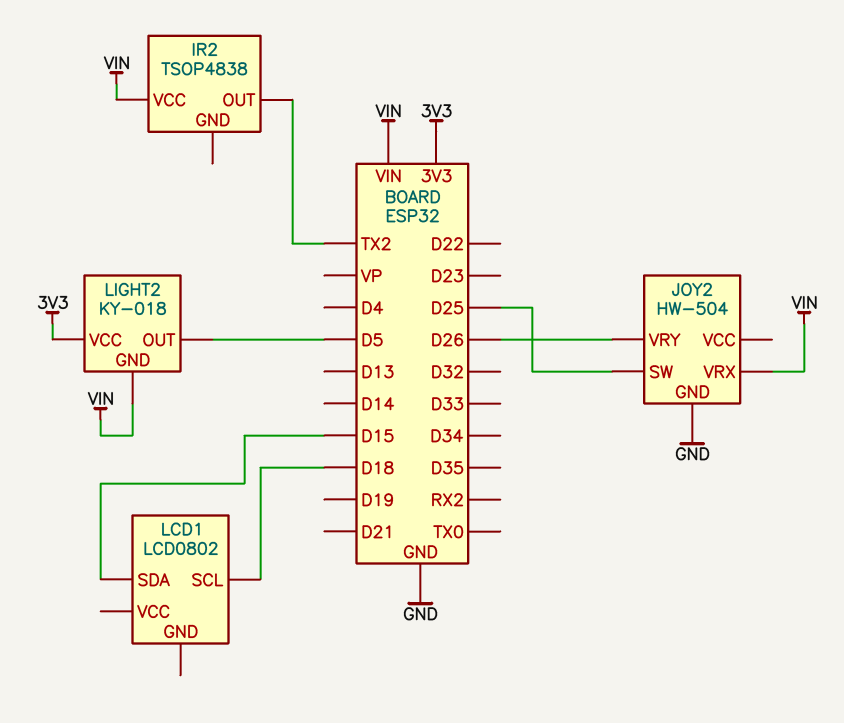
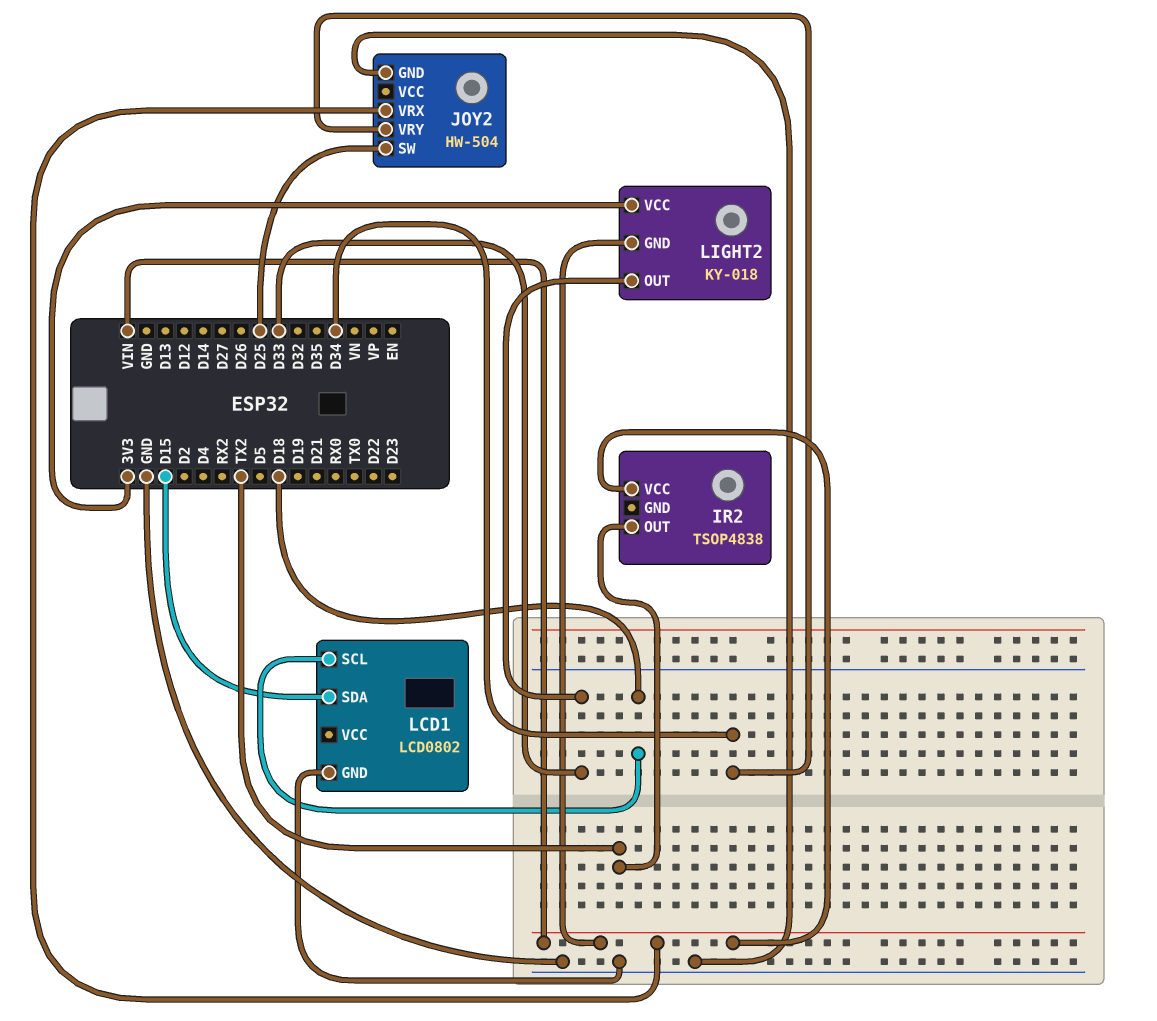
JOY2 pin VRY: D26 -> D34
LCD1 pin GND: none -> GND
LIGHT2 pin OUT: D5 -> D33

